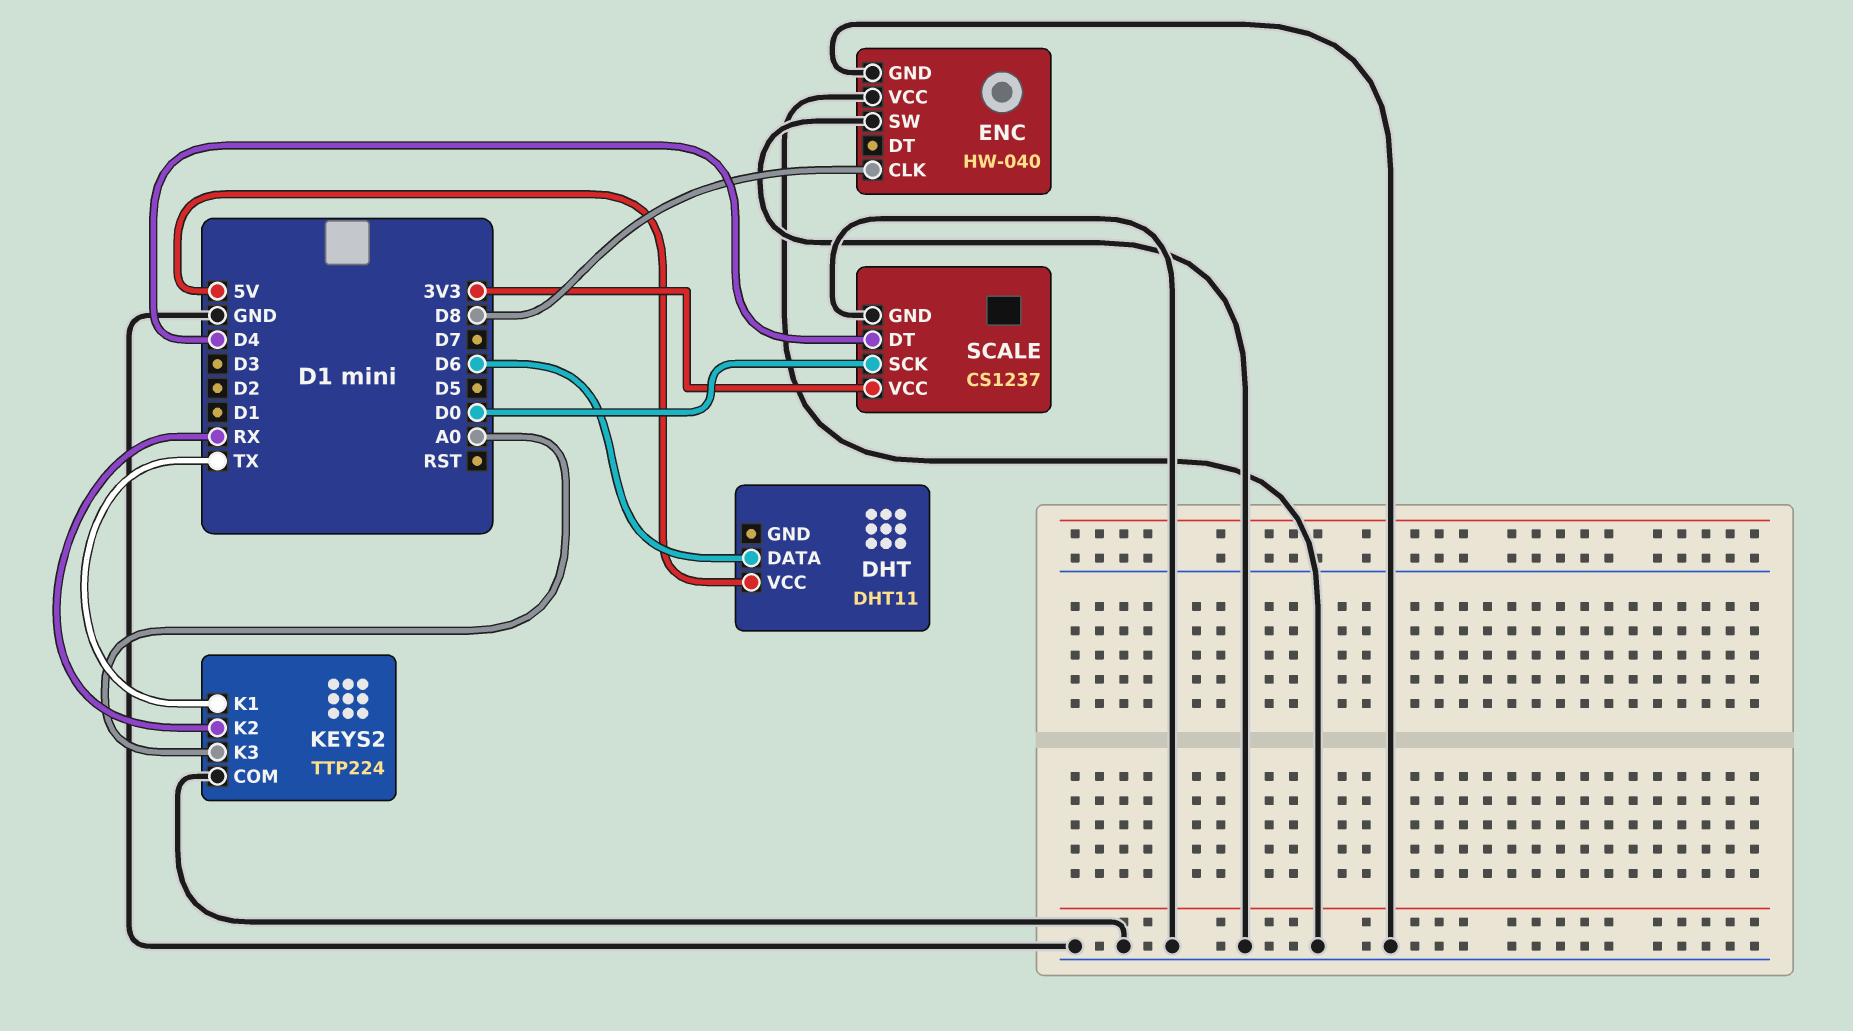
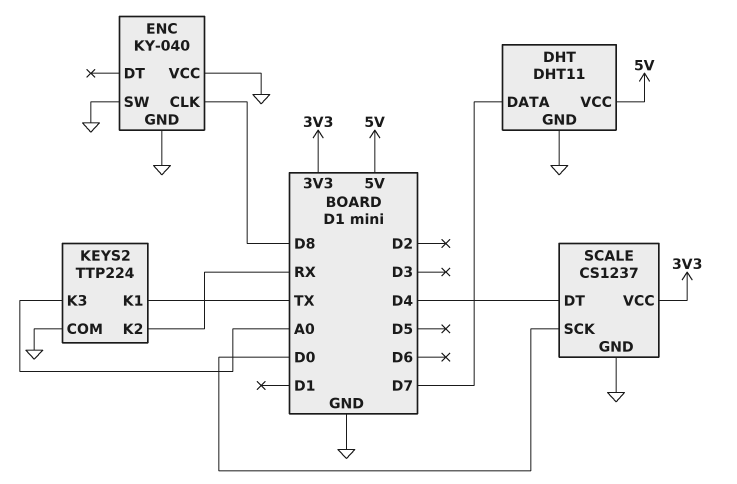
DHT pin DATA: D6 -> D7
DHT pin GND: none -> GND
ENC: HW-040 -> KY-040

